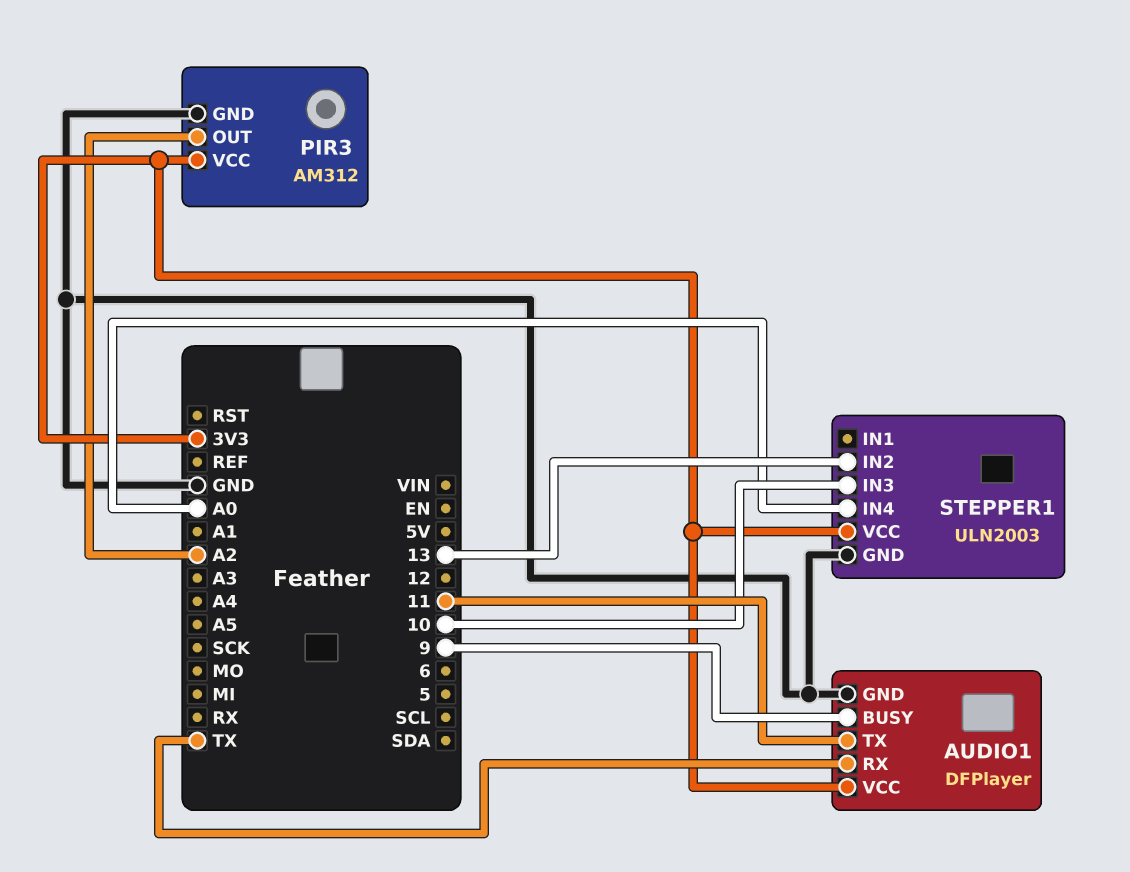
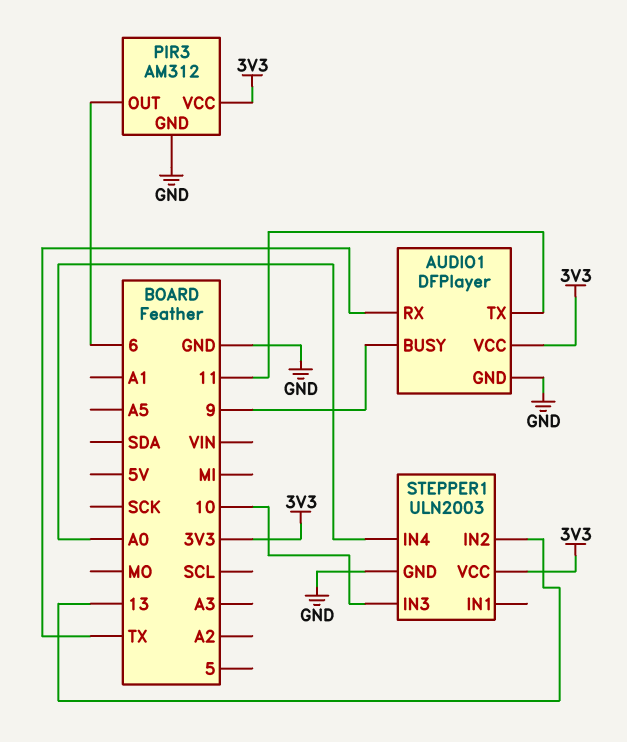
PIR3 pin OUT: A2 -> 6

